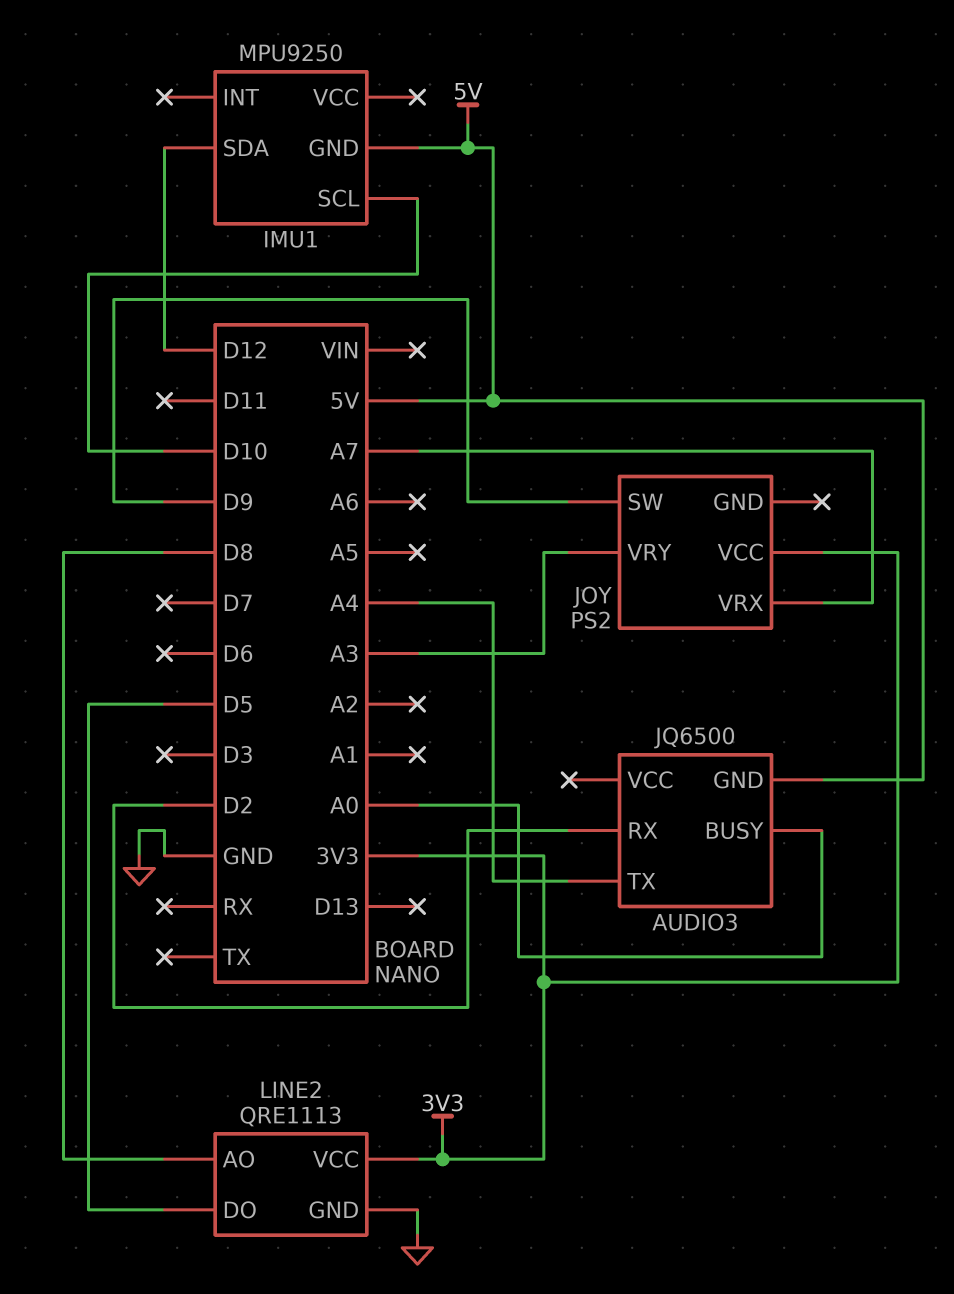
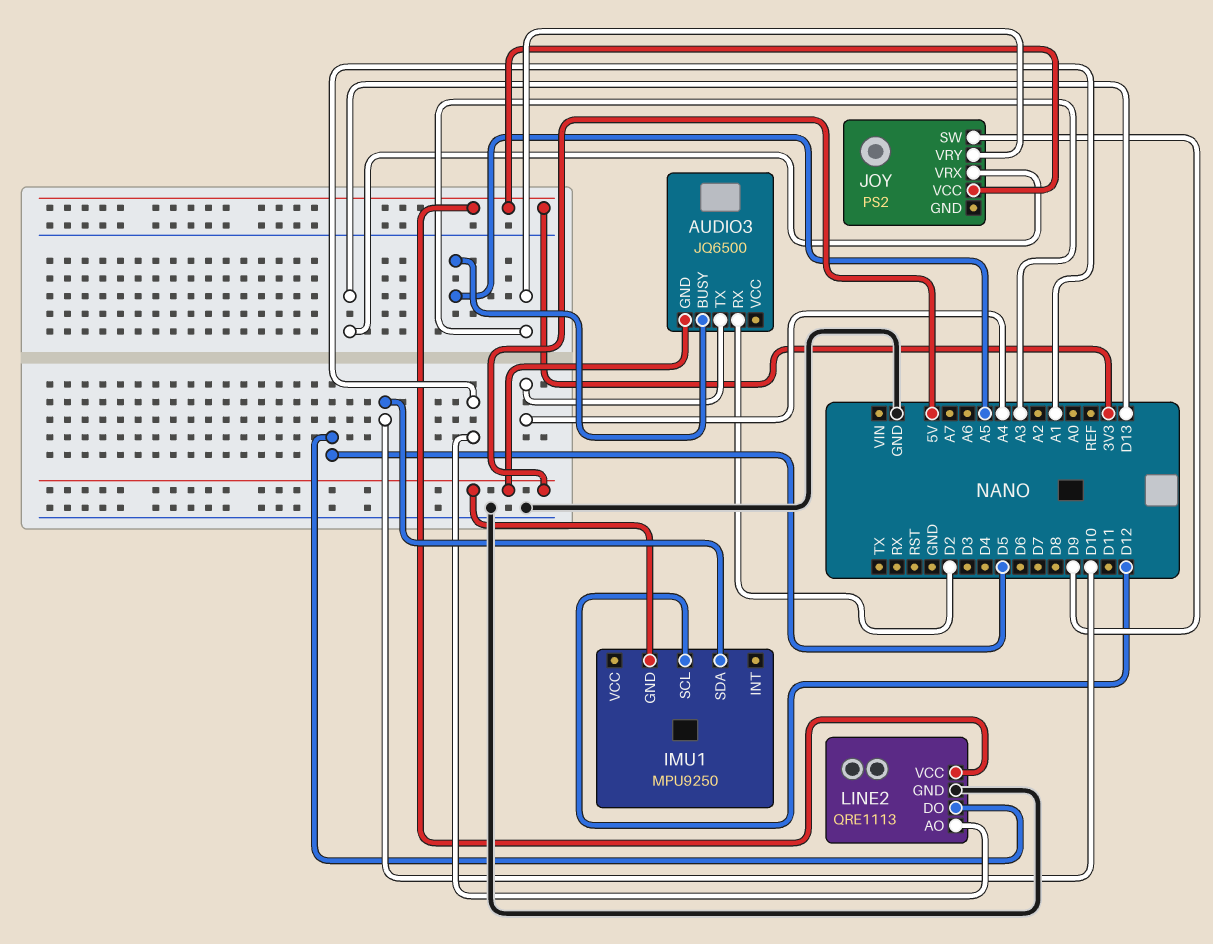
AUDIO3 pin BUSY: A0 -> A5
IMU1 pin SCL: D10 -> D12
IMU1 pin SDA: D12 -> D10
JOY pin VRX: A7 -> D13
LINE2 pin AO: D8 -> A1

